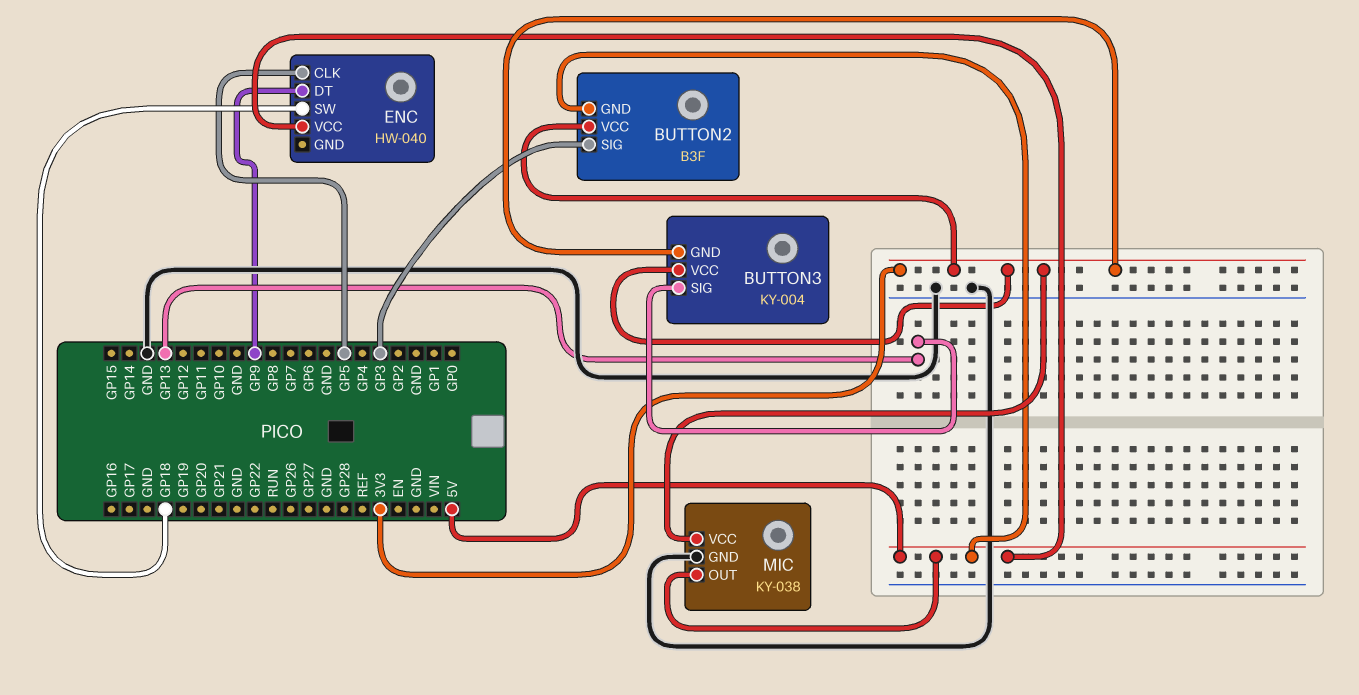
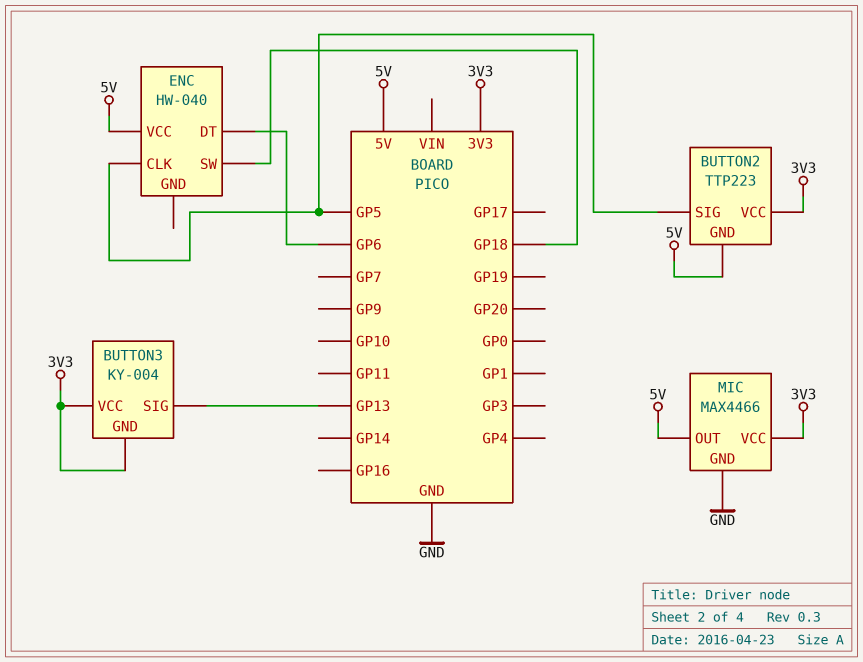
BUTTON2: B3F -> TTP223
BUTTON2 pin SIG: GP3 -> GP5
ENC pin DT: GP9 -> GP6
MIC: KY-038 -> MAX4466

